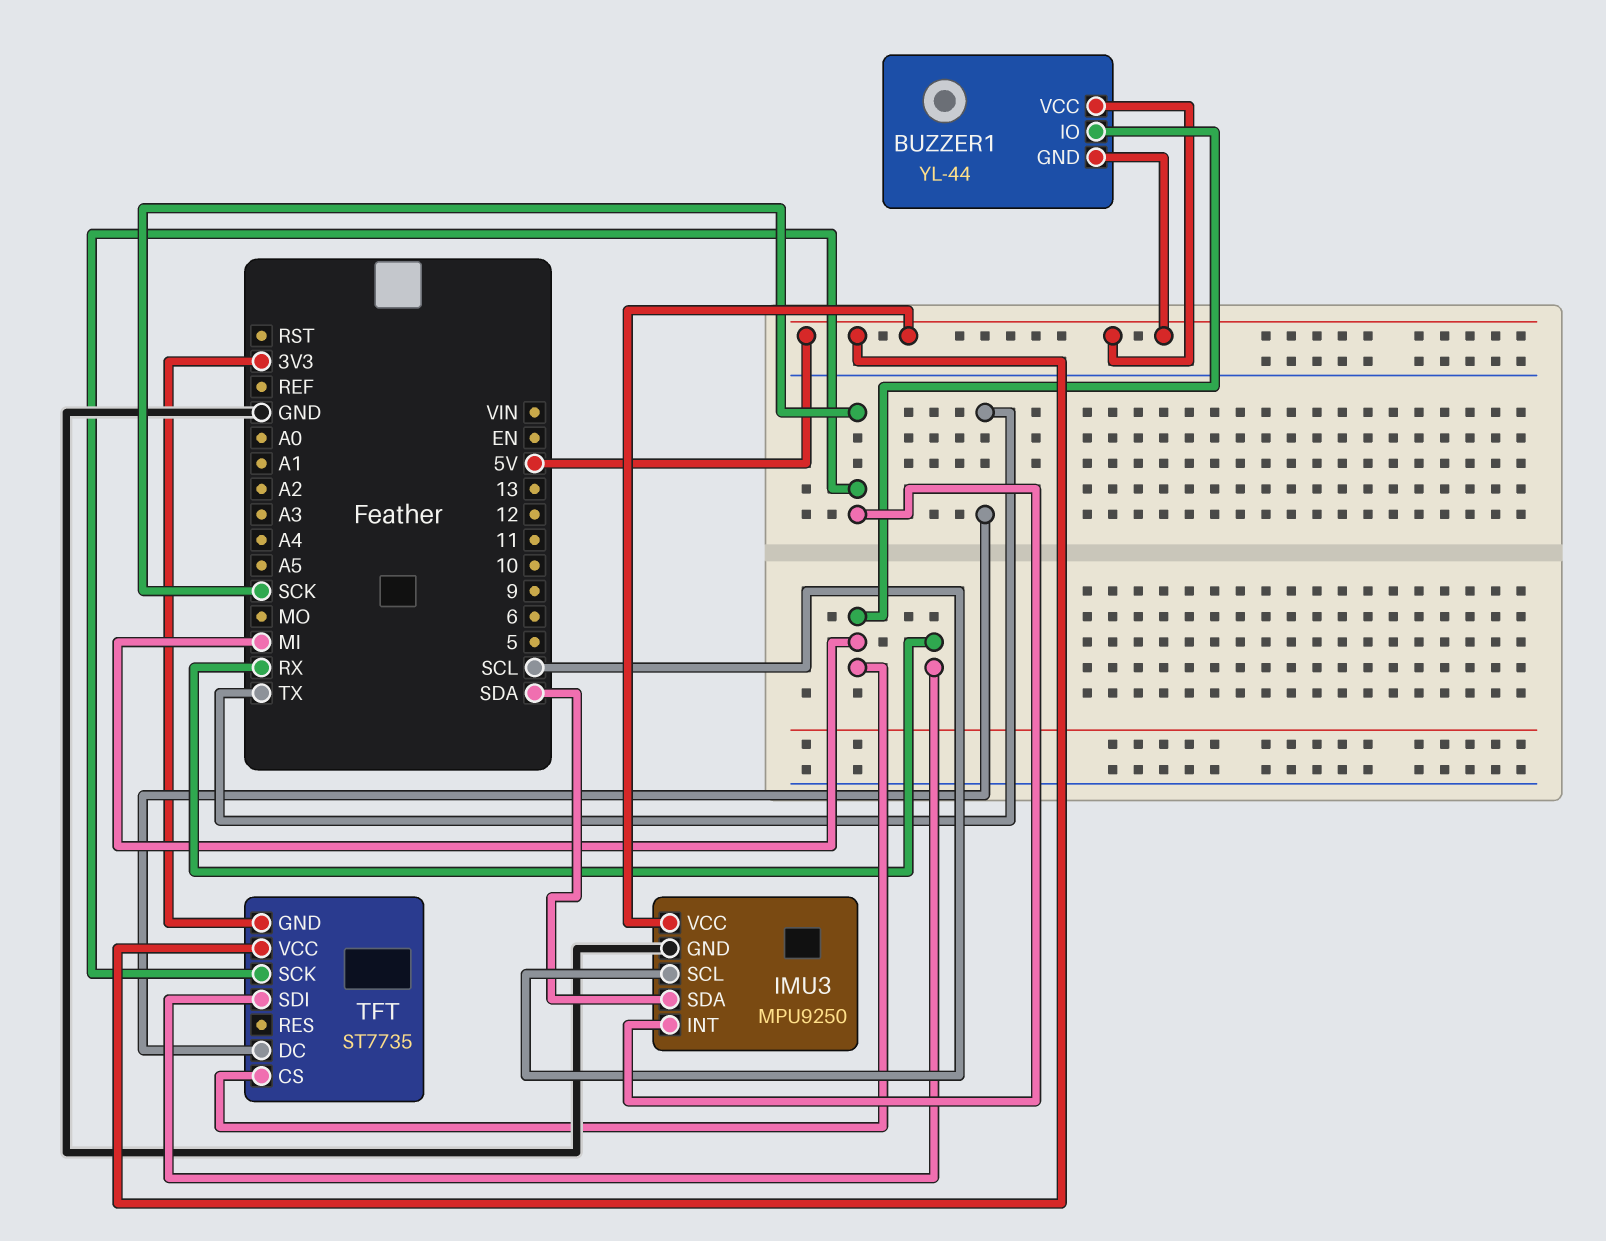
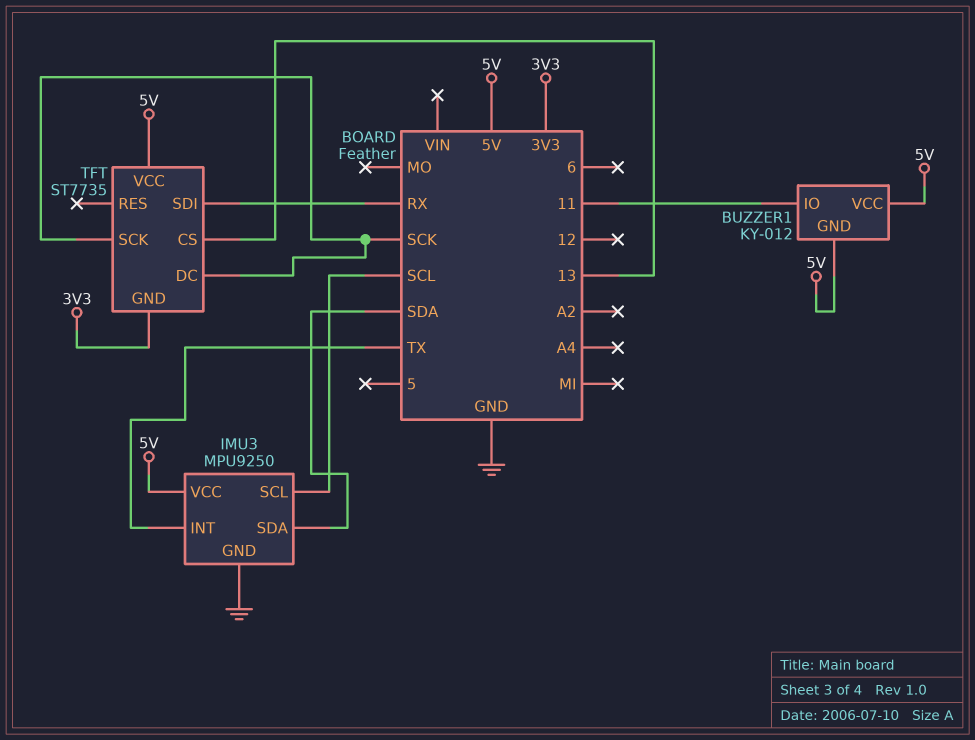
BUZZER1: YL-44 -> KY-012
BUZZER1 pin IO: MI -> 11
IMU3 pin INT: SCK -> TX
TFT pin CS: MI -> 13
TFT pin DC: TX -> SCK

